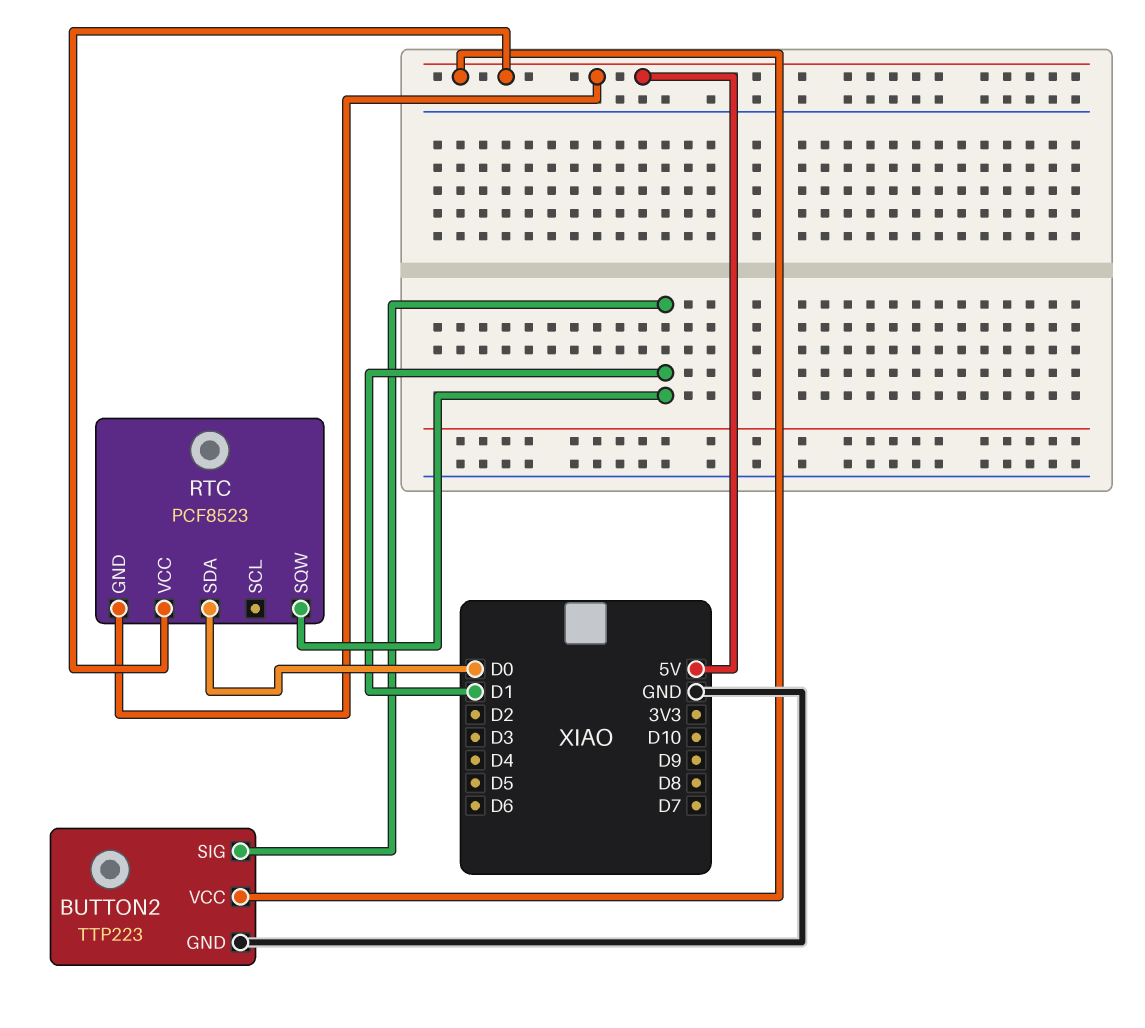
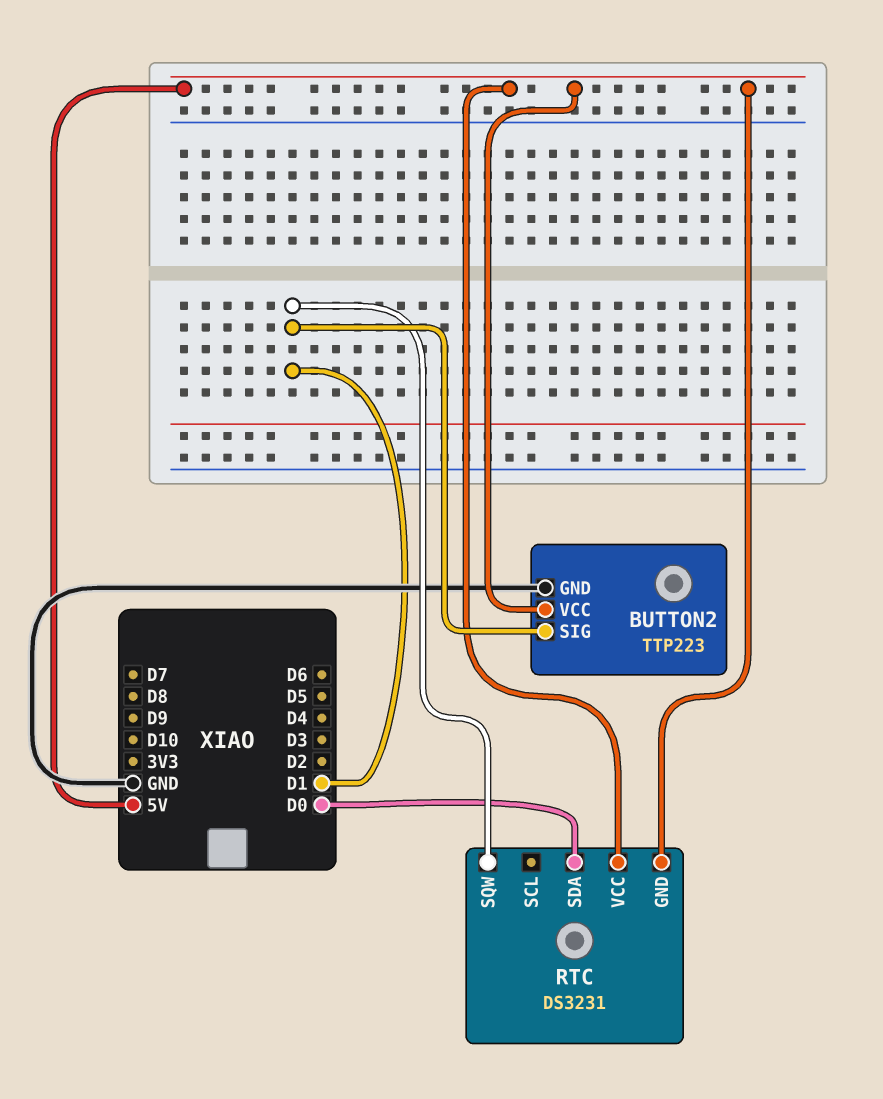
RTC: PCF8523 -> DS3231

